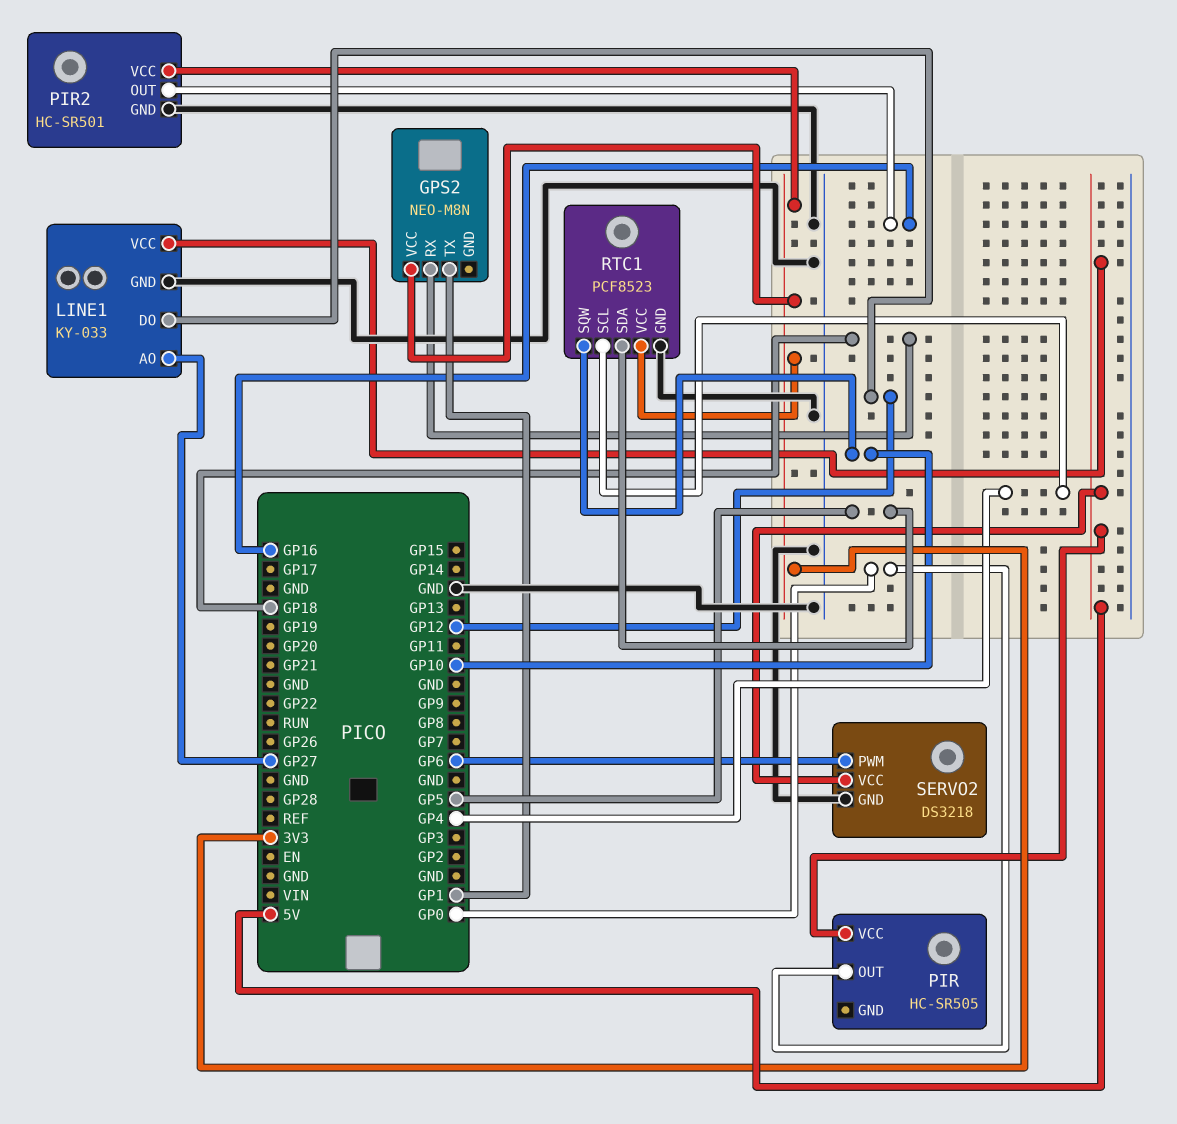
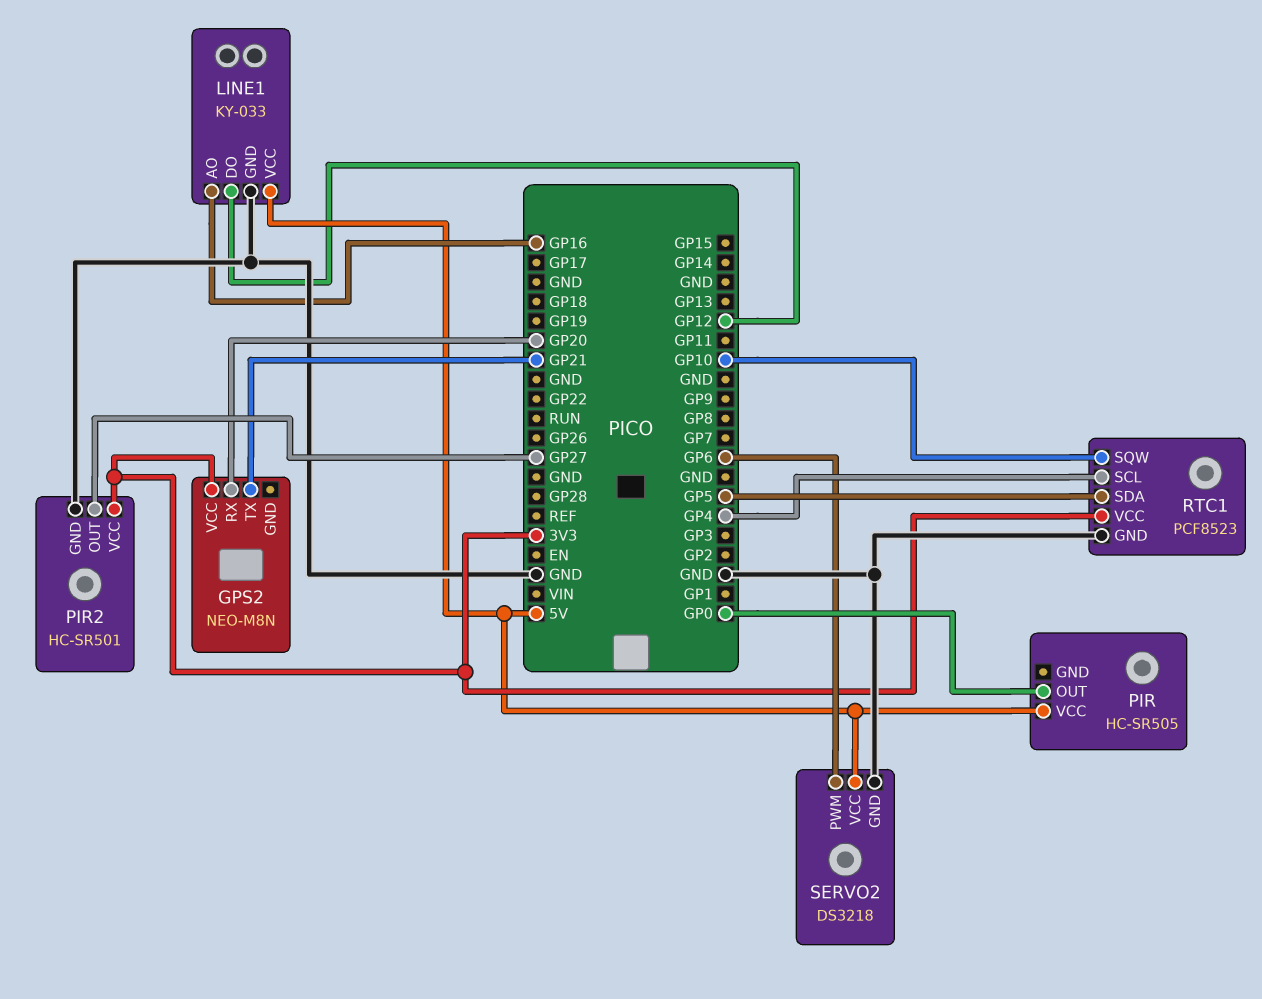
GPS2 pin RX: GP18 -> GP20
GPS2 pin TX: GP1 -> GP21
LINE1 pin AO: GP27 -> GP16
PIR2 pin OUT: GP16 -> GP27

